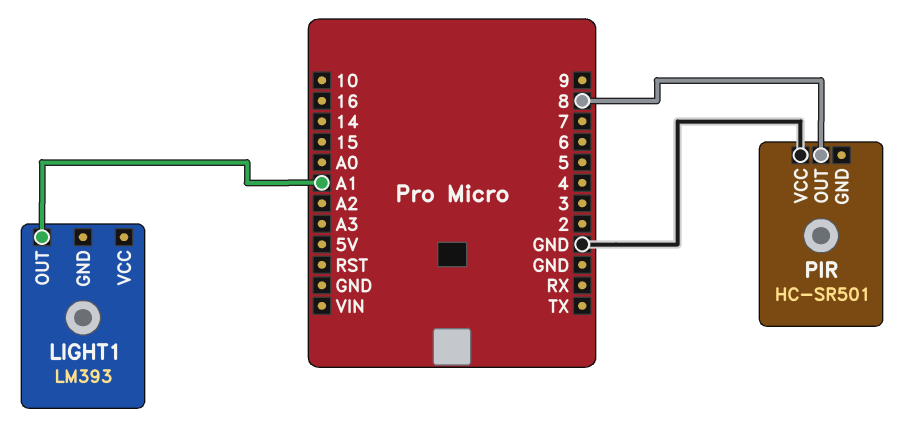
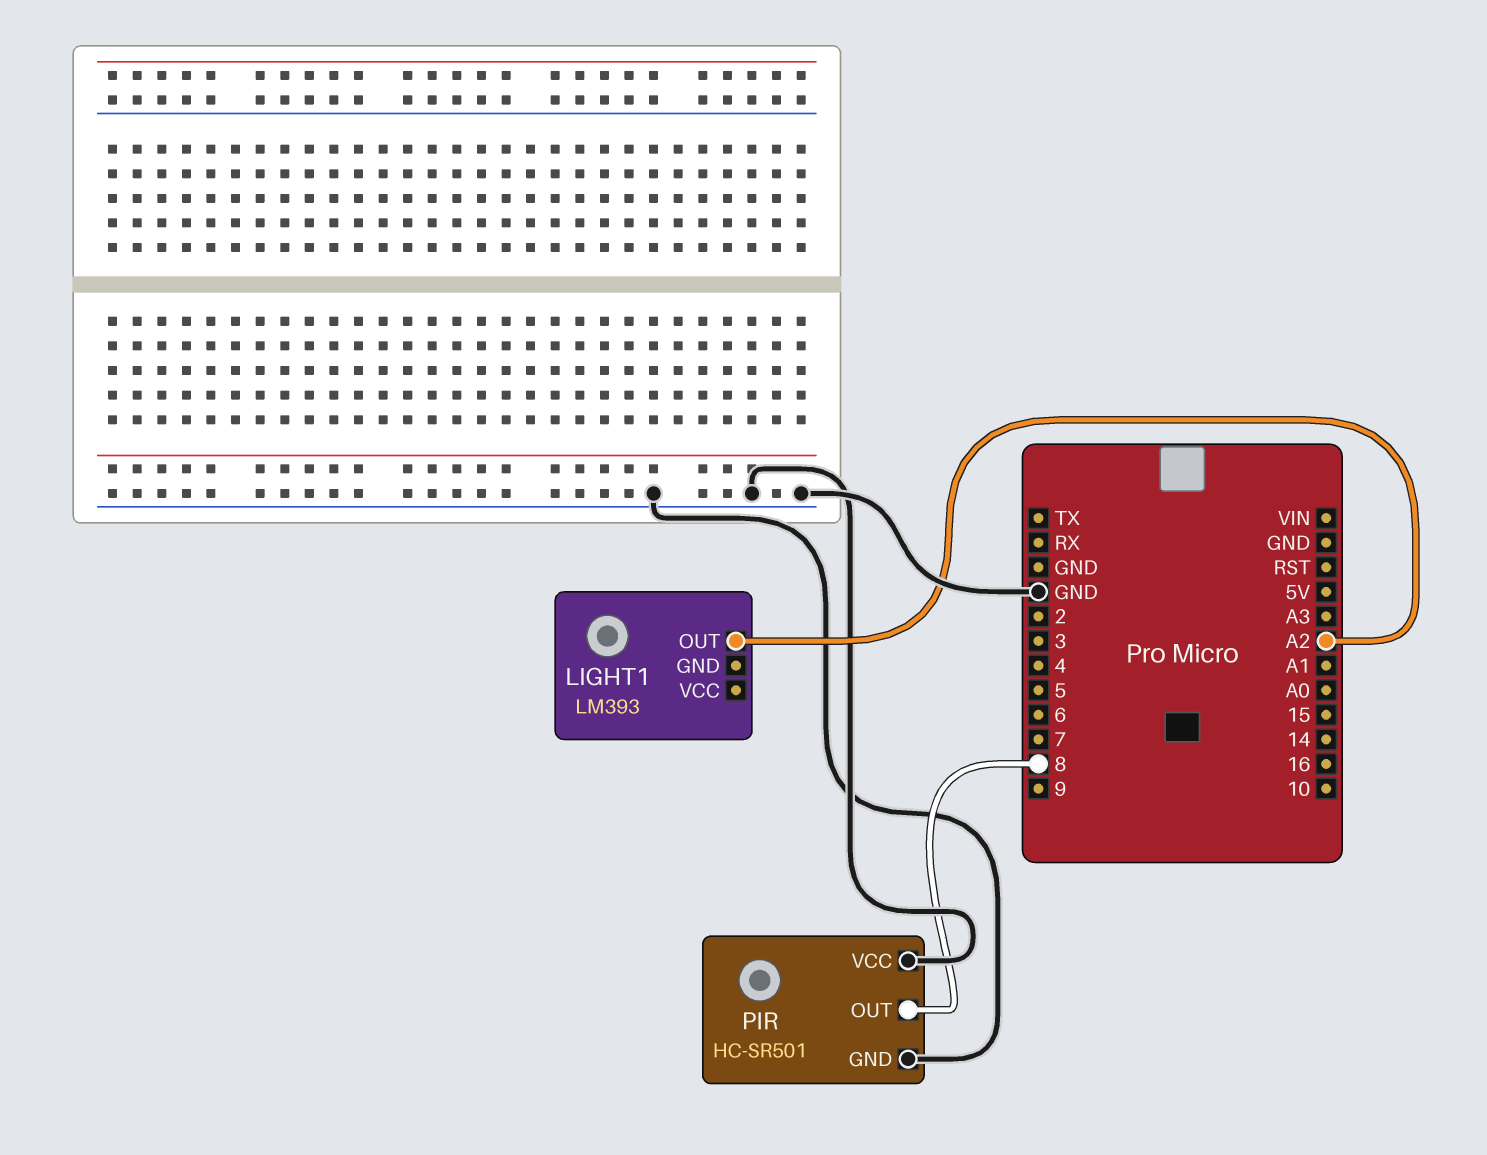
LIGHT1 pin OUT: A1 -> A2
PIR pin GND: none -> GND

